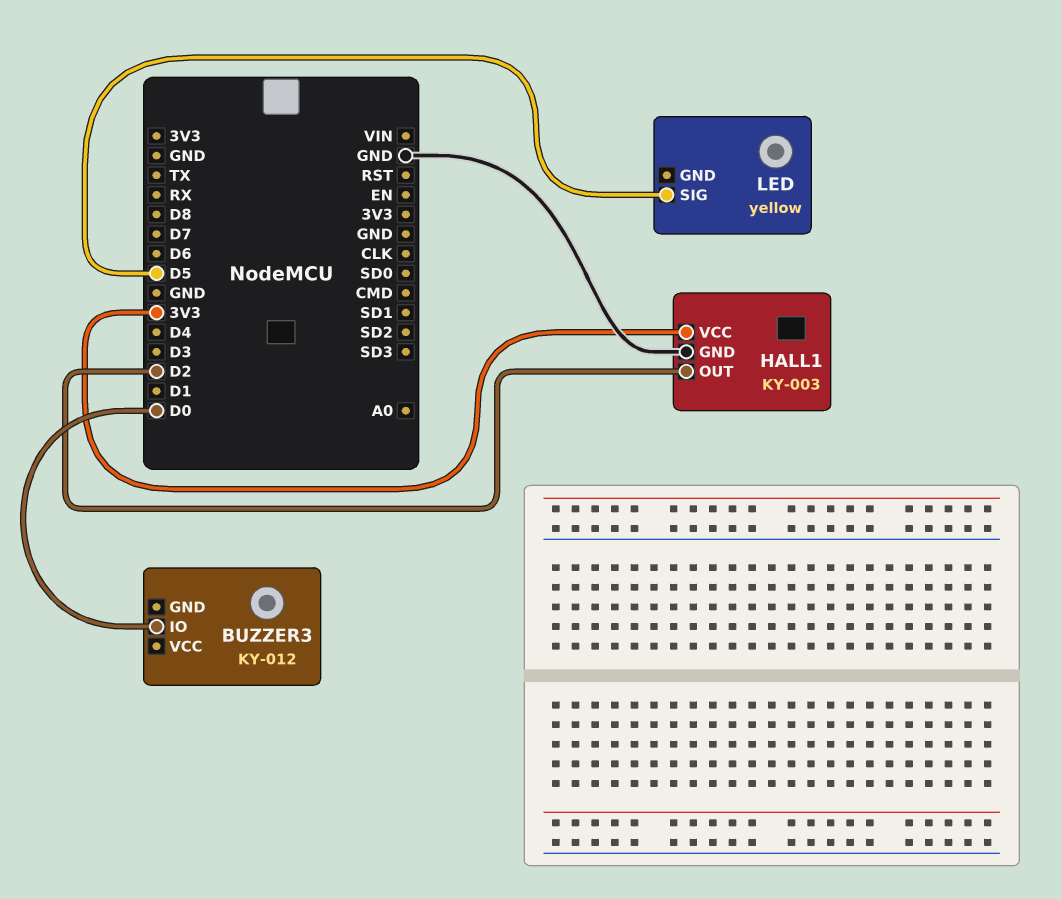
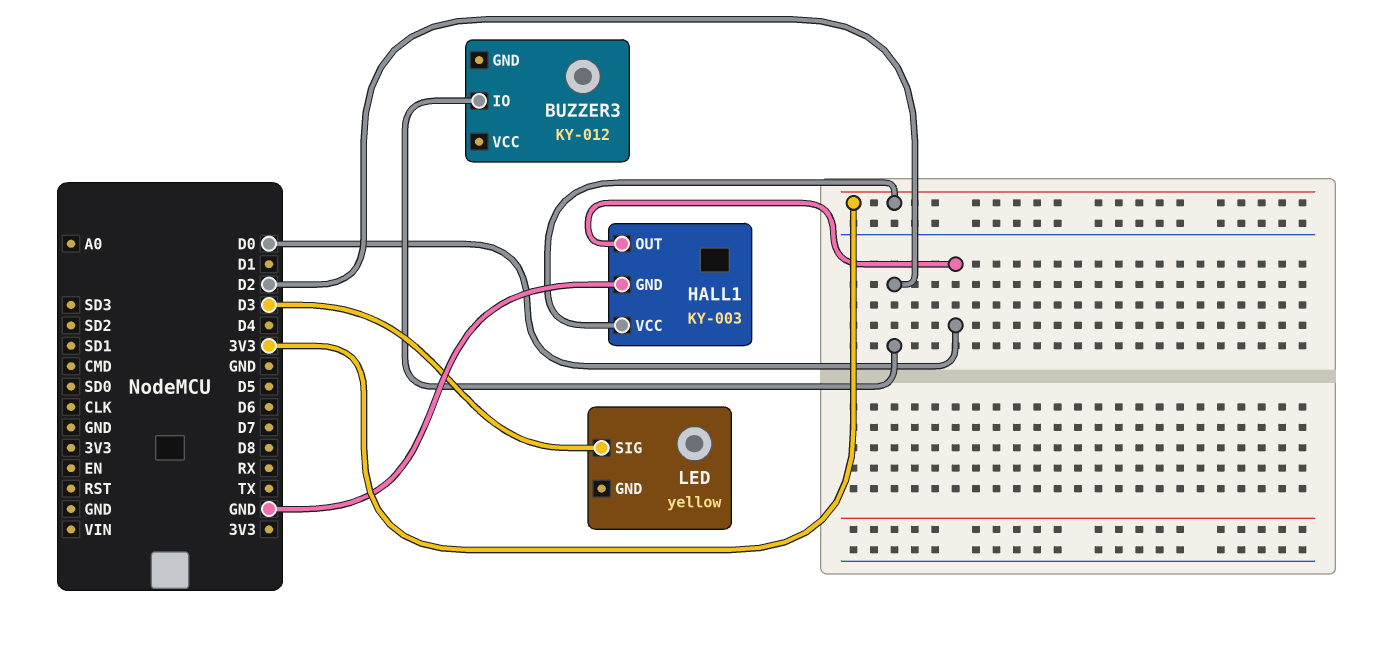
BUZZER3 pin IO: D0 -> D2
HALL1 pin OUT: D2 -> D0
LED pin SIG: D5 -> D3

